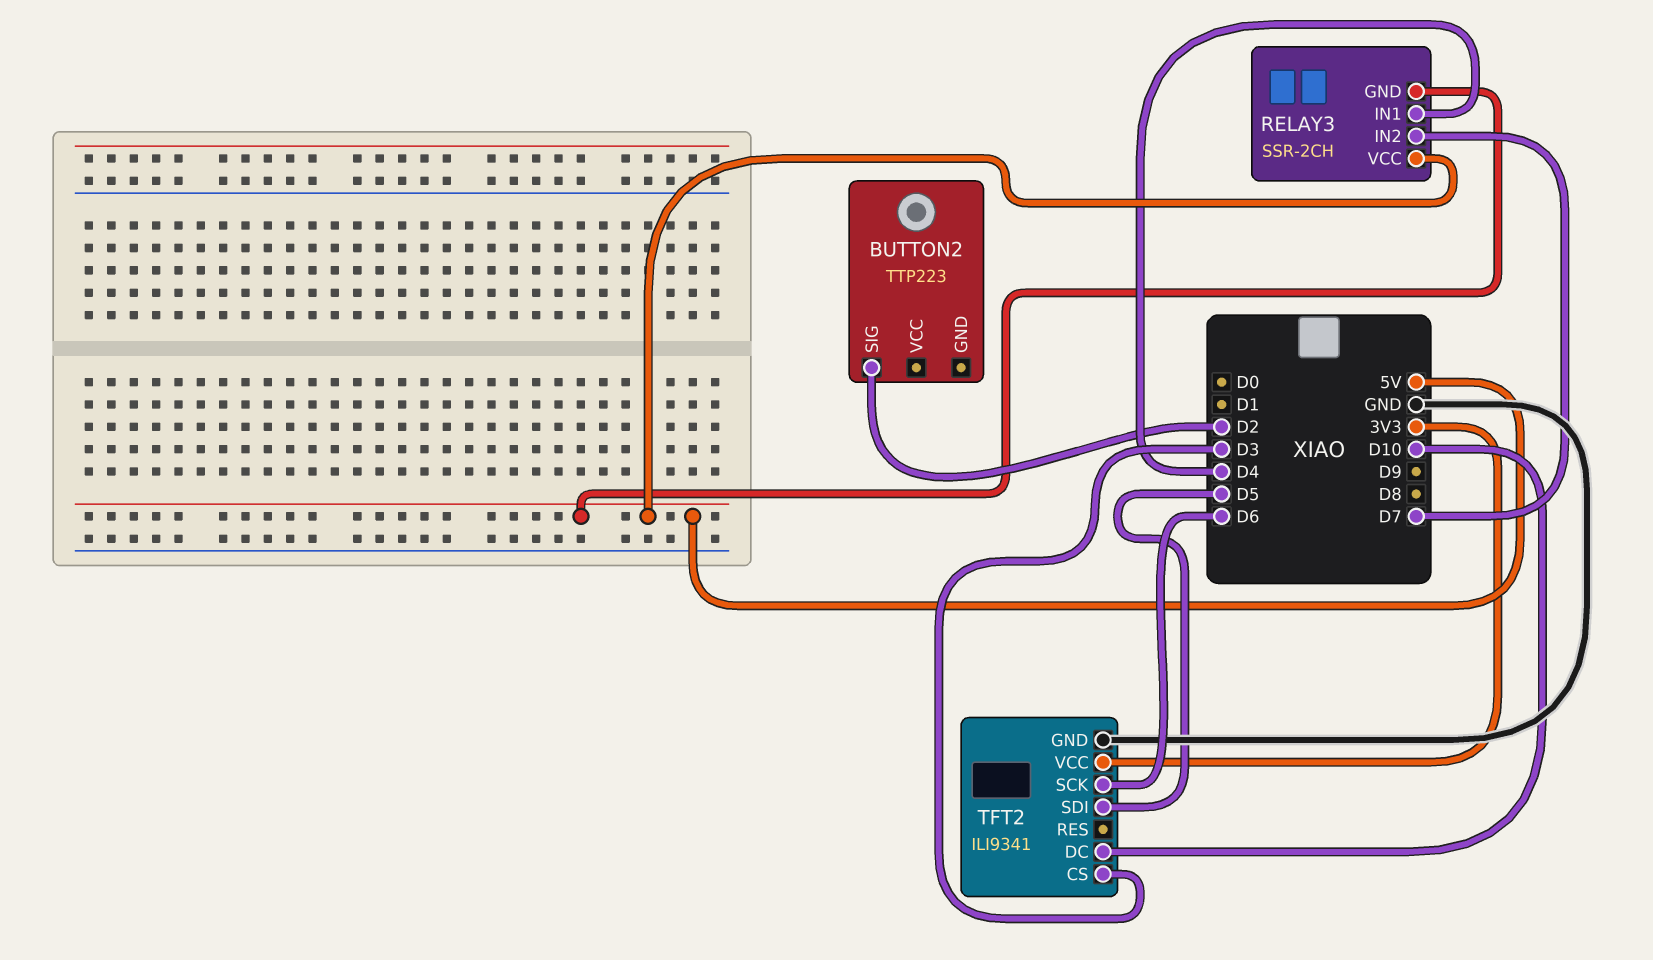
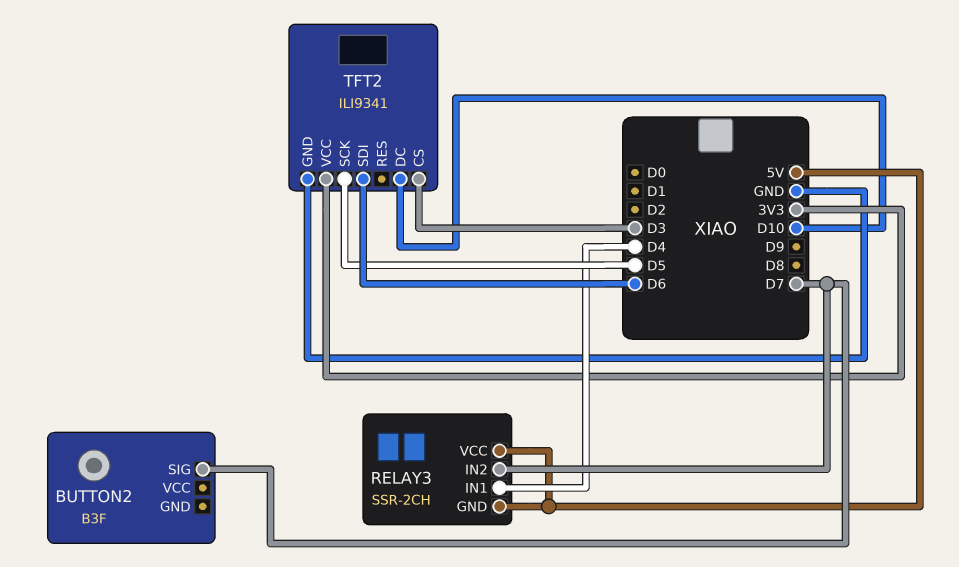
BUTTON2: TTP223 -> B3F
BUTTON2 pin SIG: D2 -> D7
TFT2 pin SCK: D6 -> D5
TFT2 pin SDI: D5 -> D6

